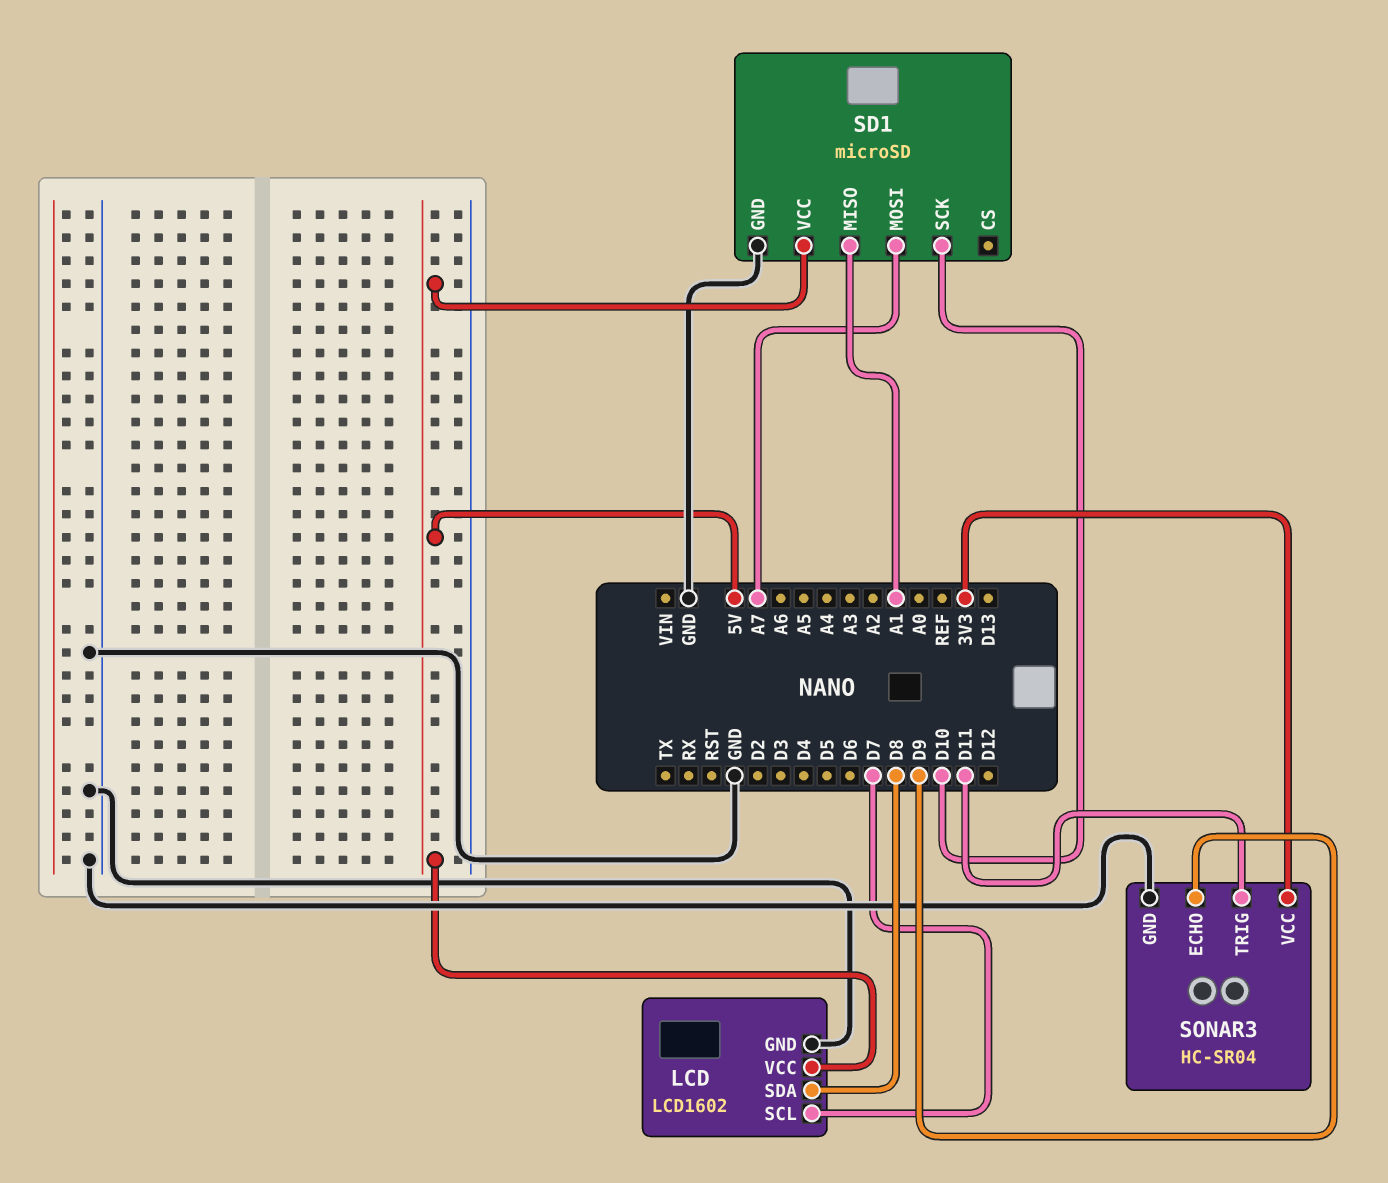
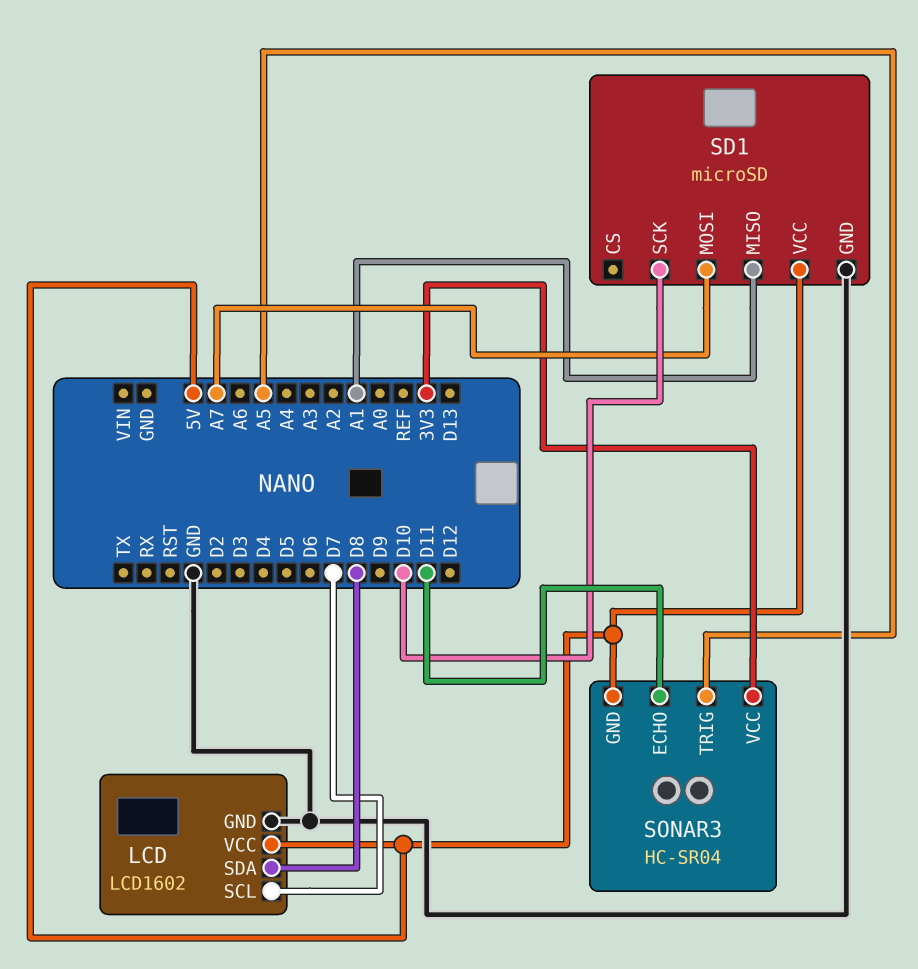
SONAR3 pin ECHO: D9 -> D11
SONAR3 pin GND: GND -> 5V
SONAR3 pin TRIG: D11 -> A5

